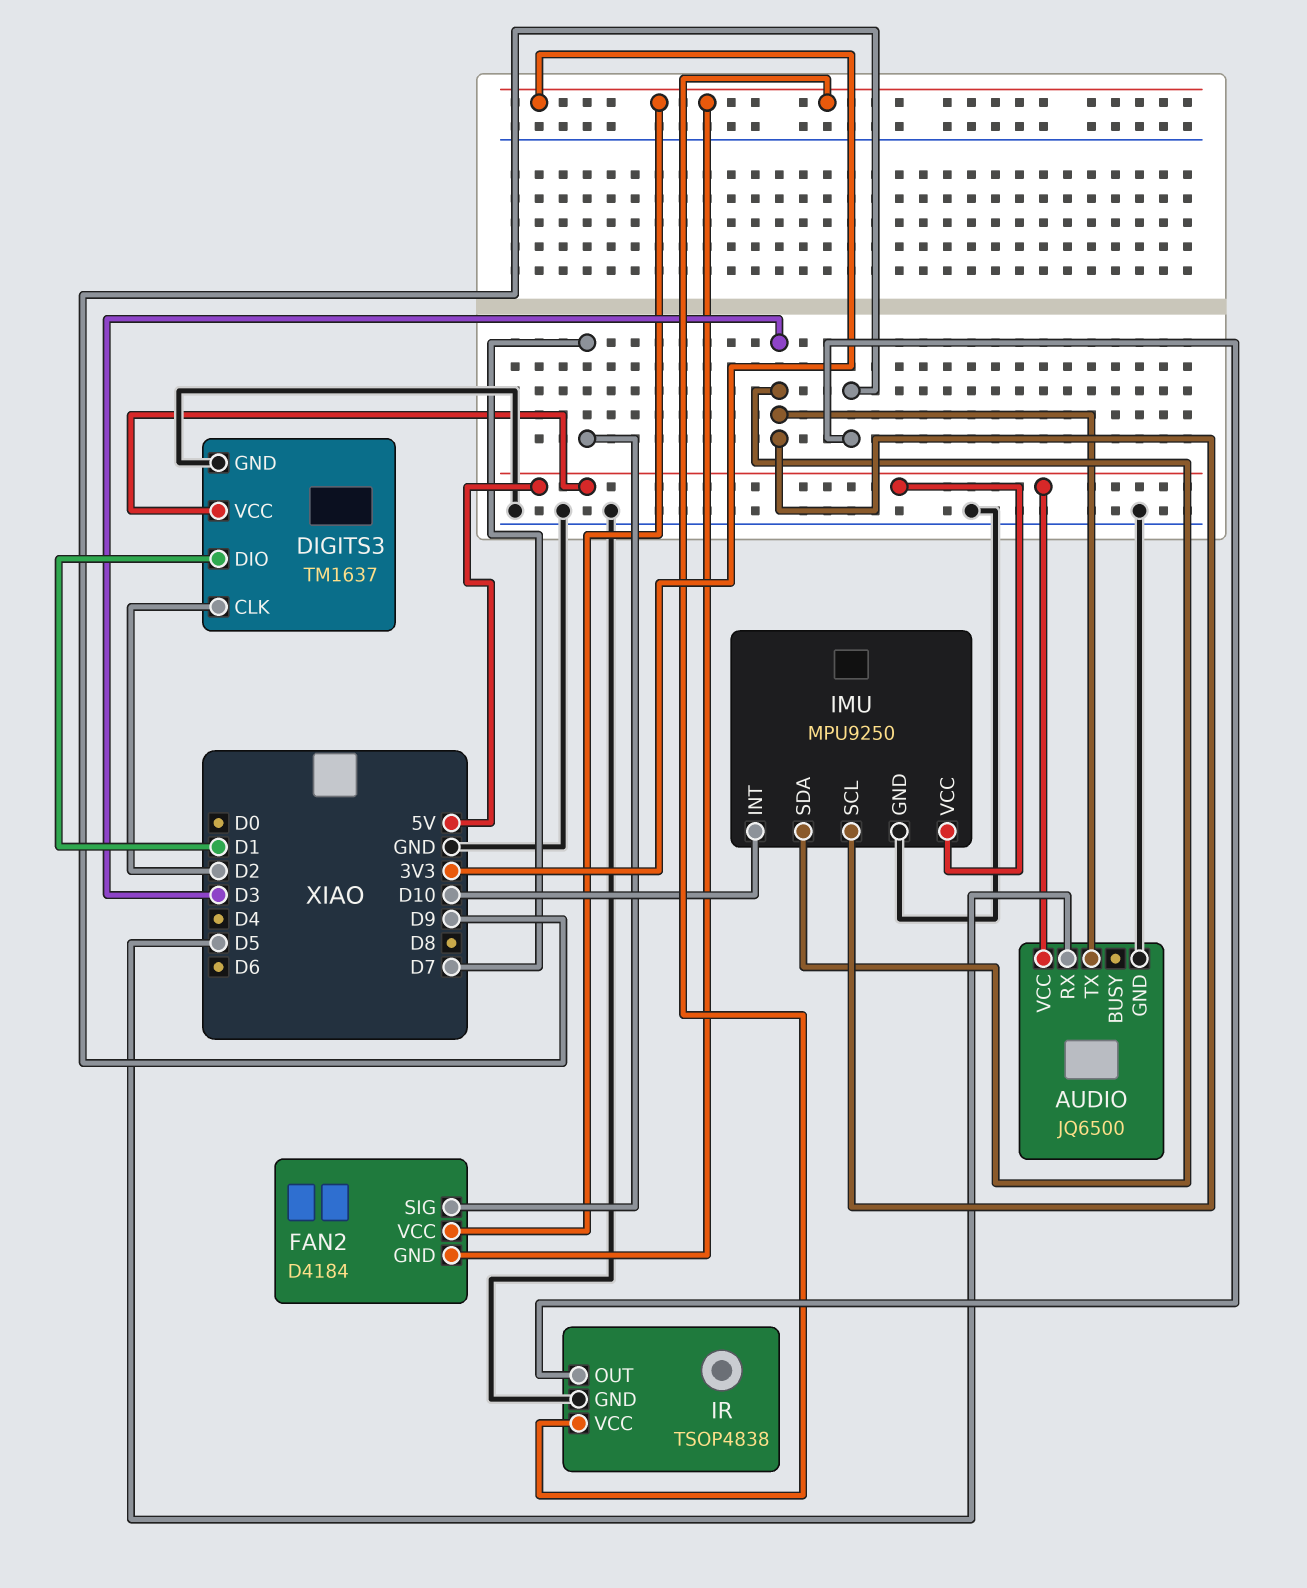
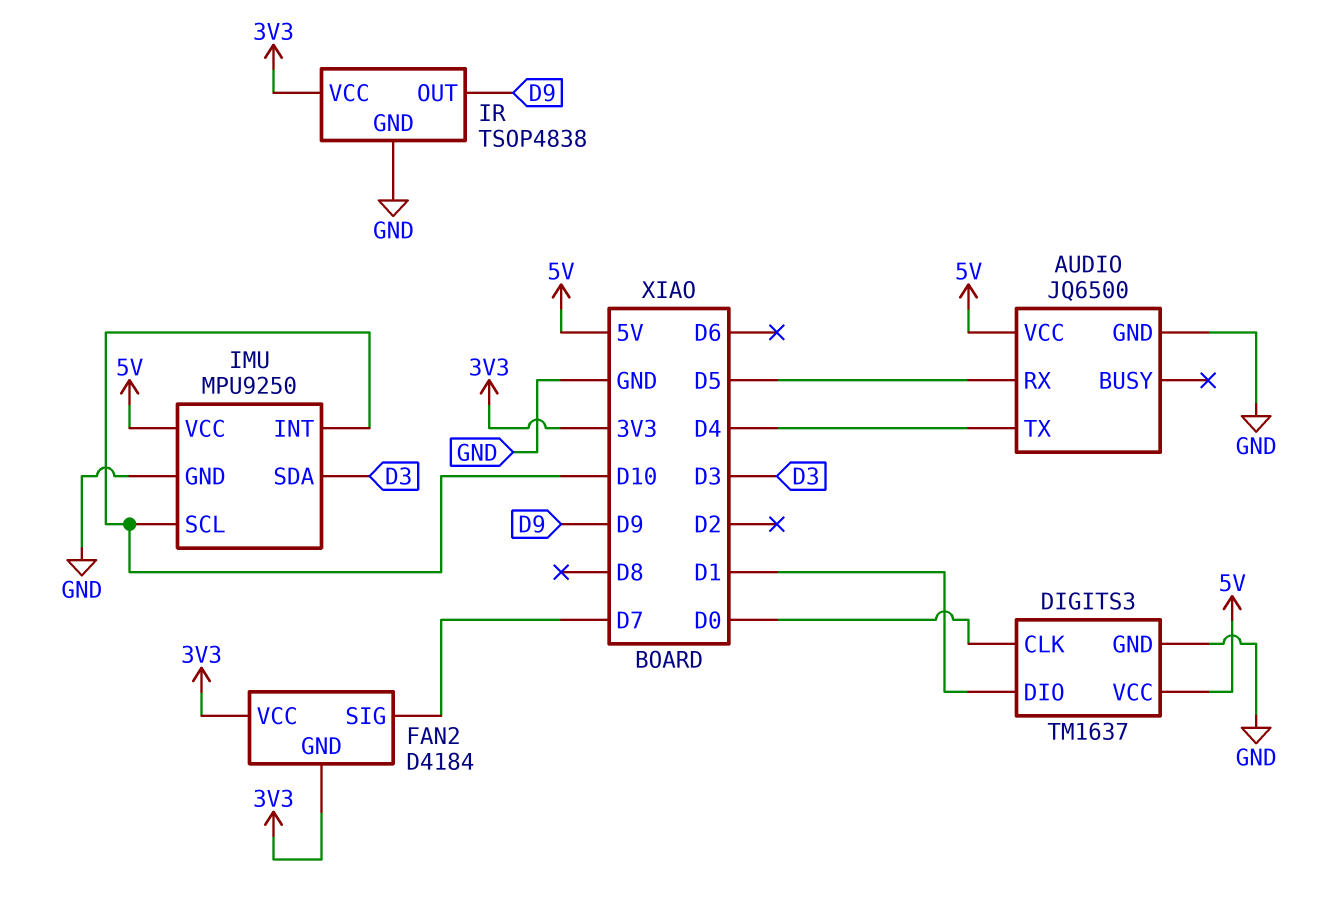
AUDIO pin TX: D3 -> D4
DIGITS3 pin CLK: D2 -> D0
IMU pin SCL: D3 -> D10

